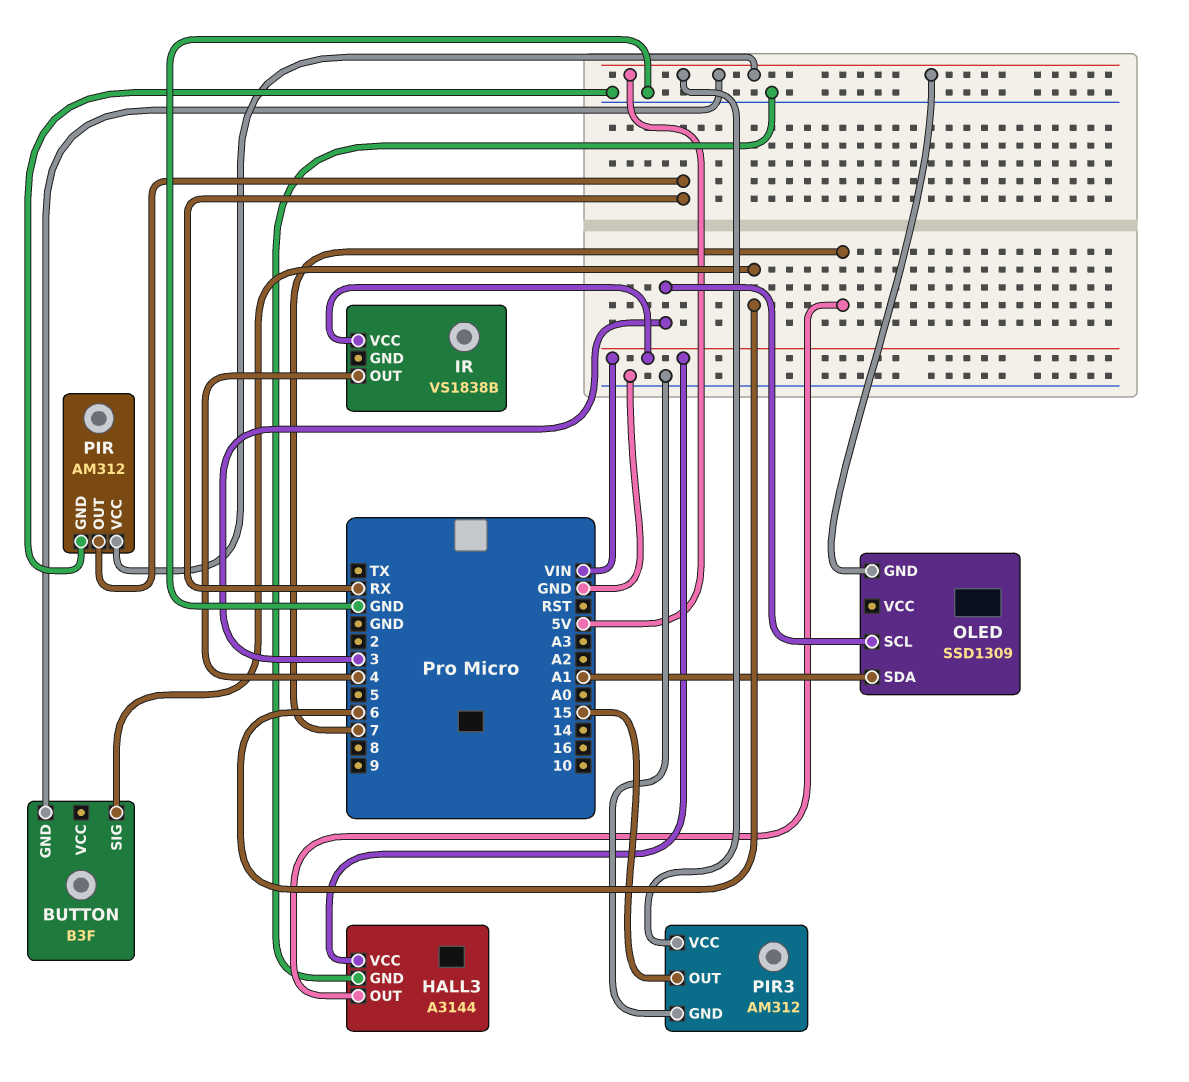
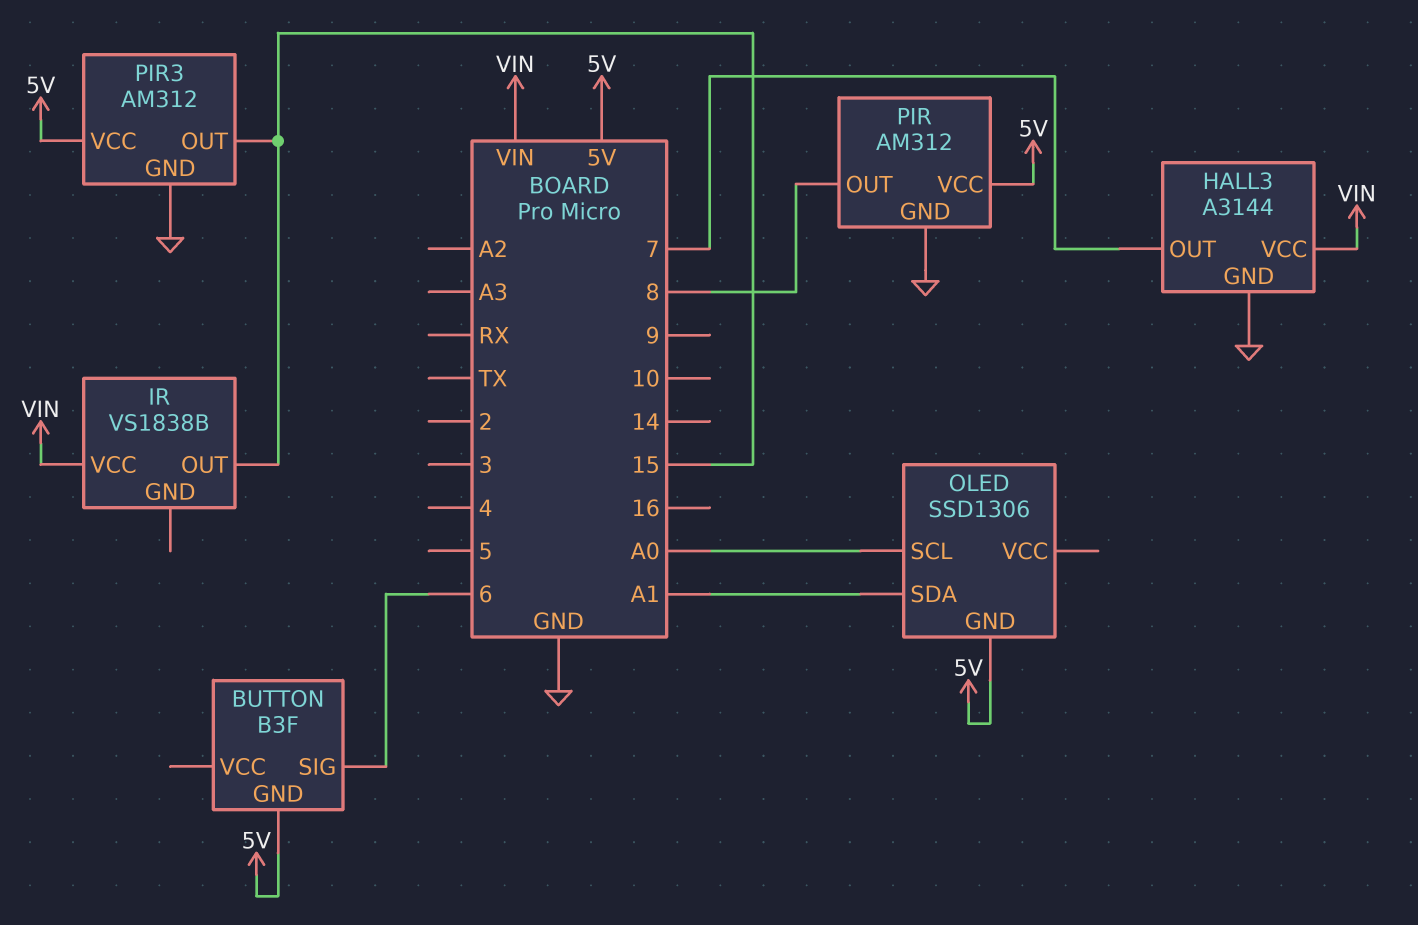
IR pin OUT: 4 -> 15
OLED: SSD1309 -> SSD1306
OLED pin SCL: 3 -> A0
PIR pin OUT: RX -> 8

